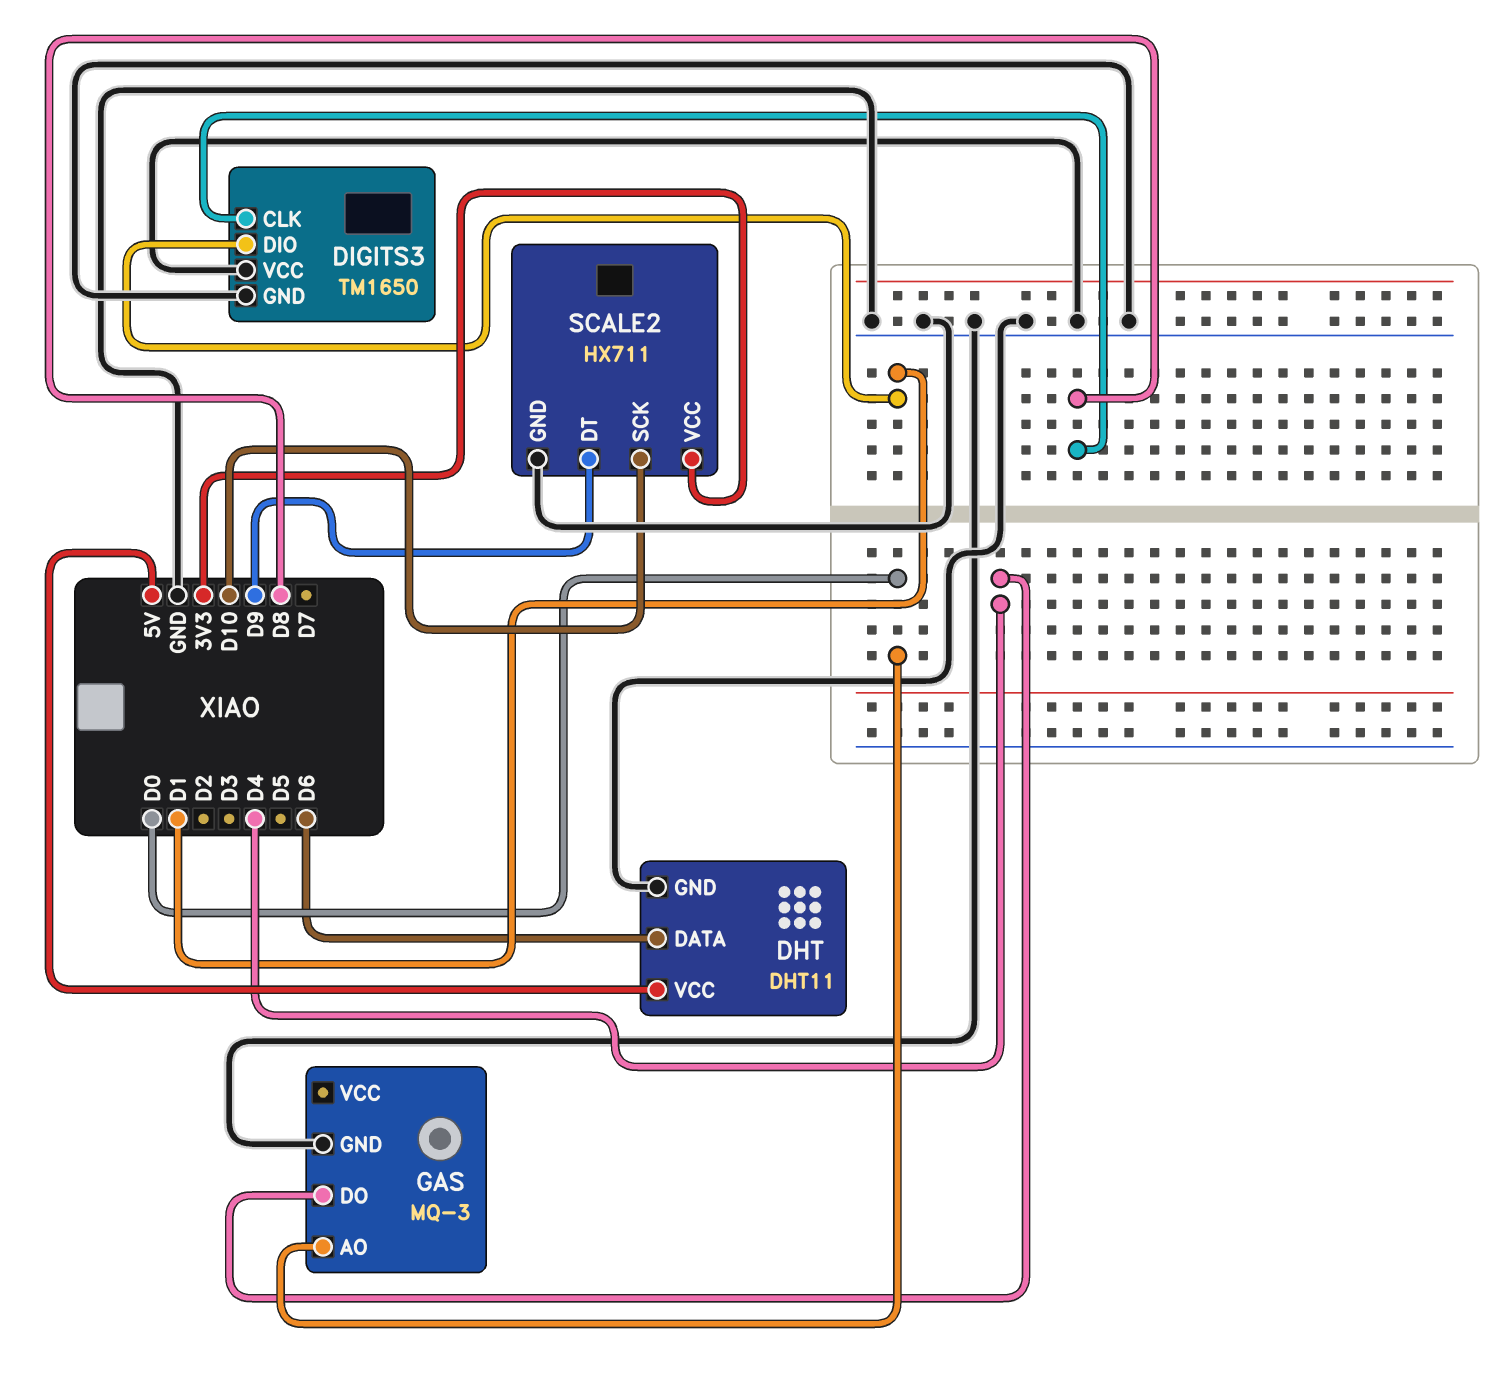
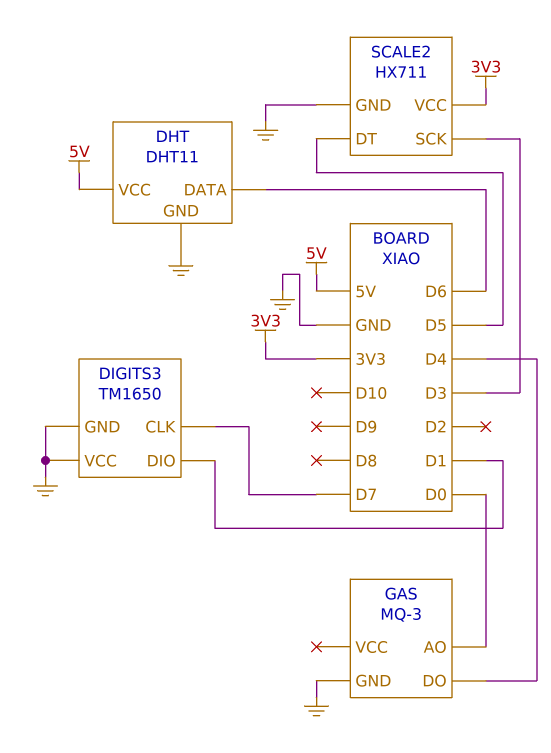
DIGITS3 pin CLK: D8 -> D7
SCALE2 pin DT: D9 -> D5
SCALE2 pin SCK: D10 -> D3

